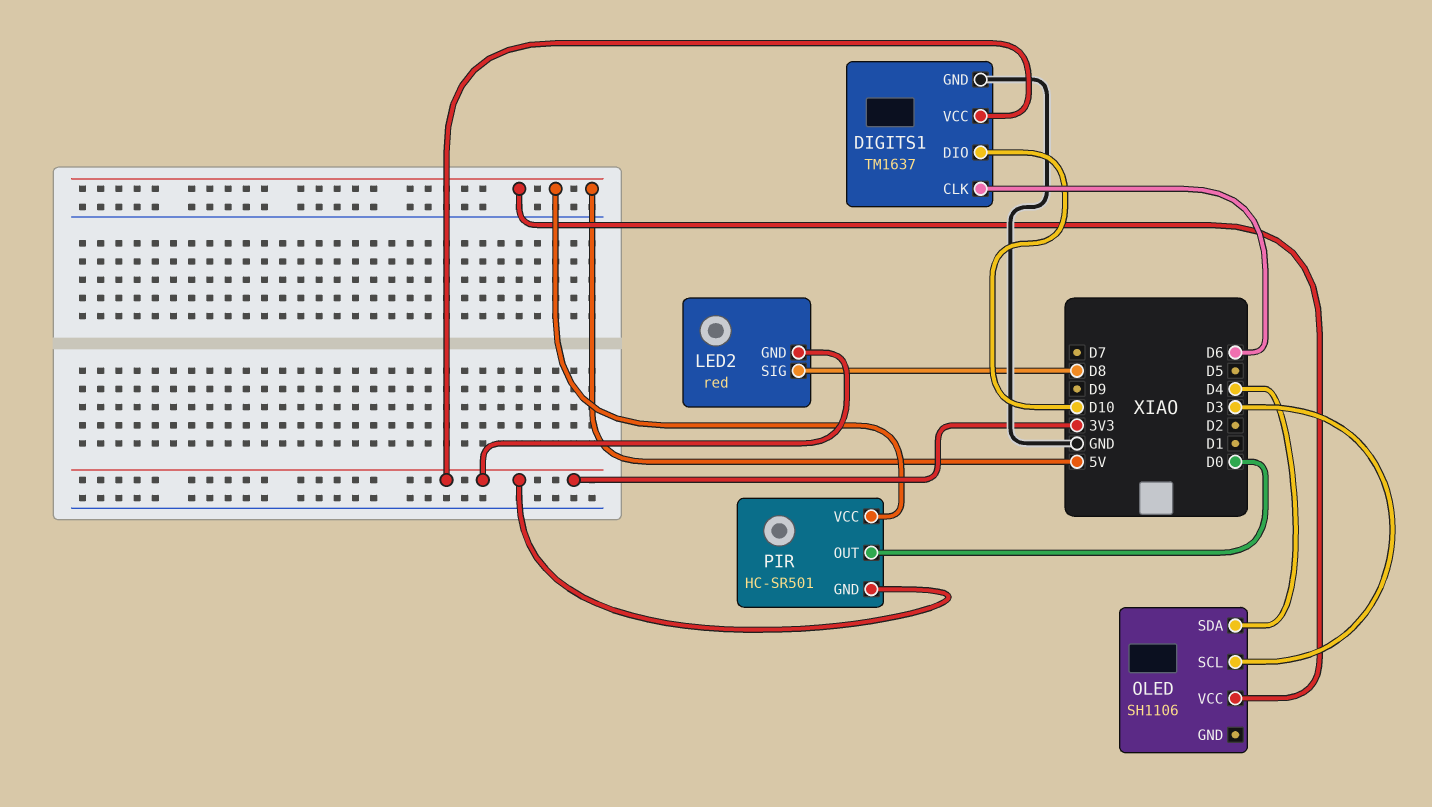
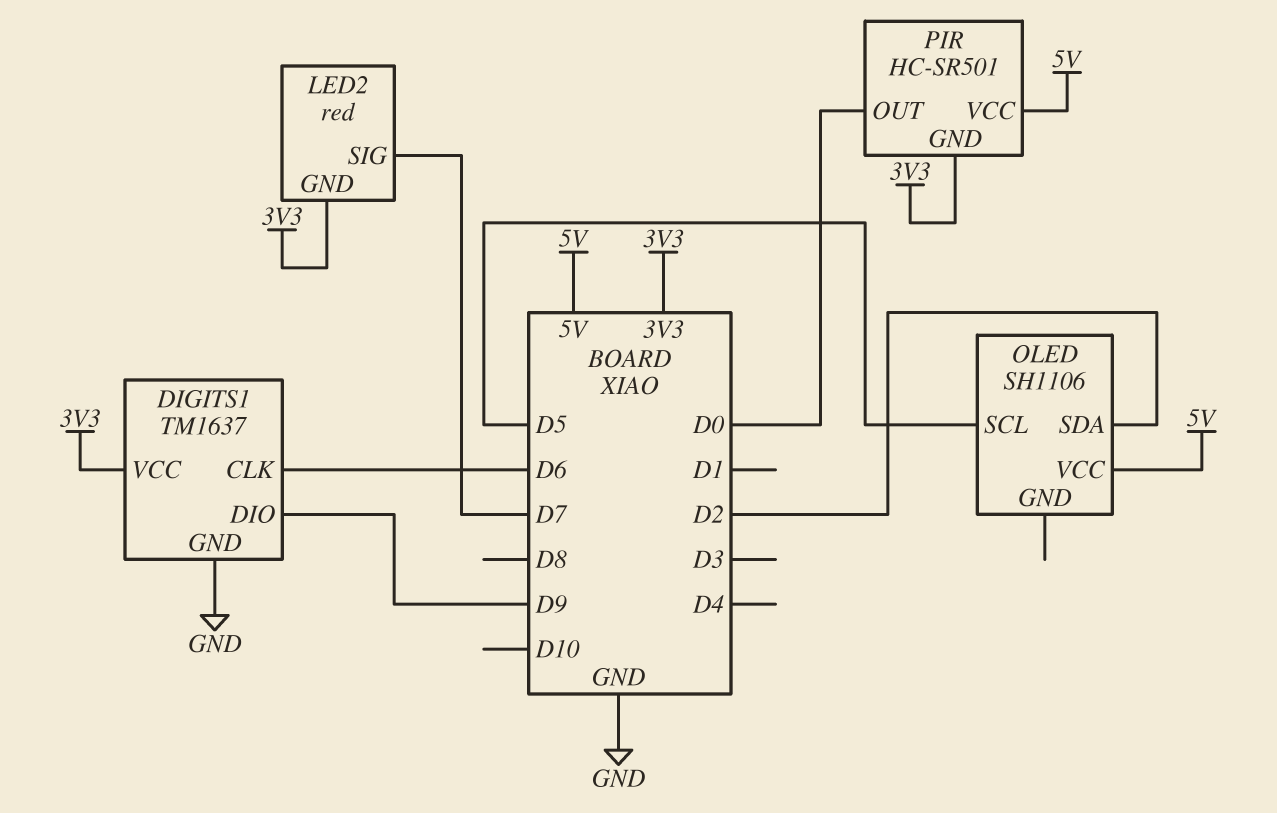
DIGITS1 pin DIO: D10 -> D9
LED2 pin SIG: D8 -> D7
OLED pin SCL: D3 -> D5
OLED pin SDA: D4 -> D2

